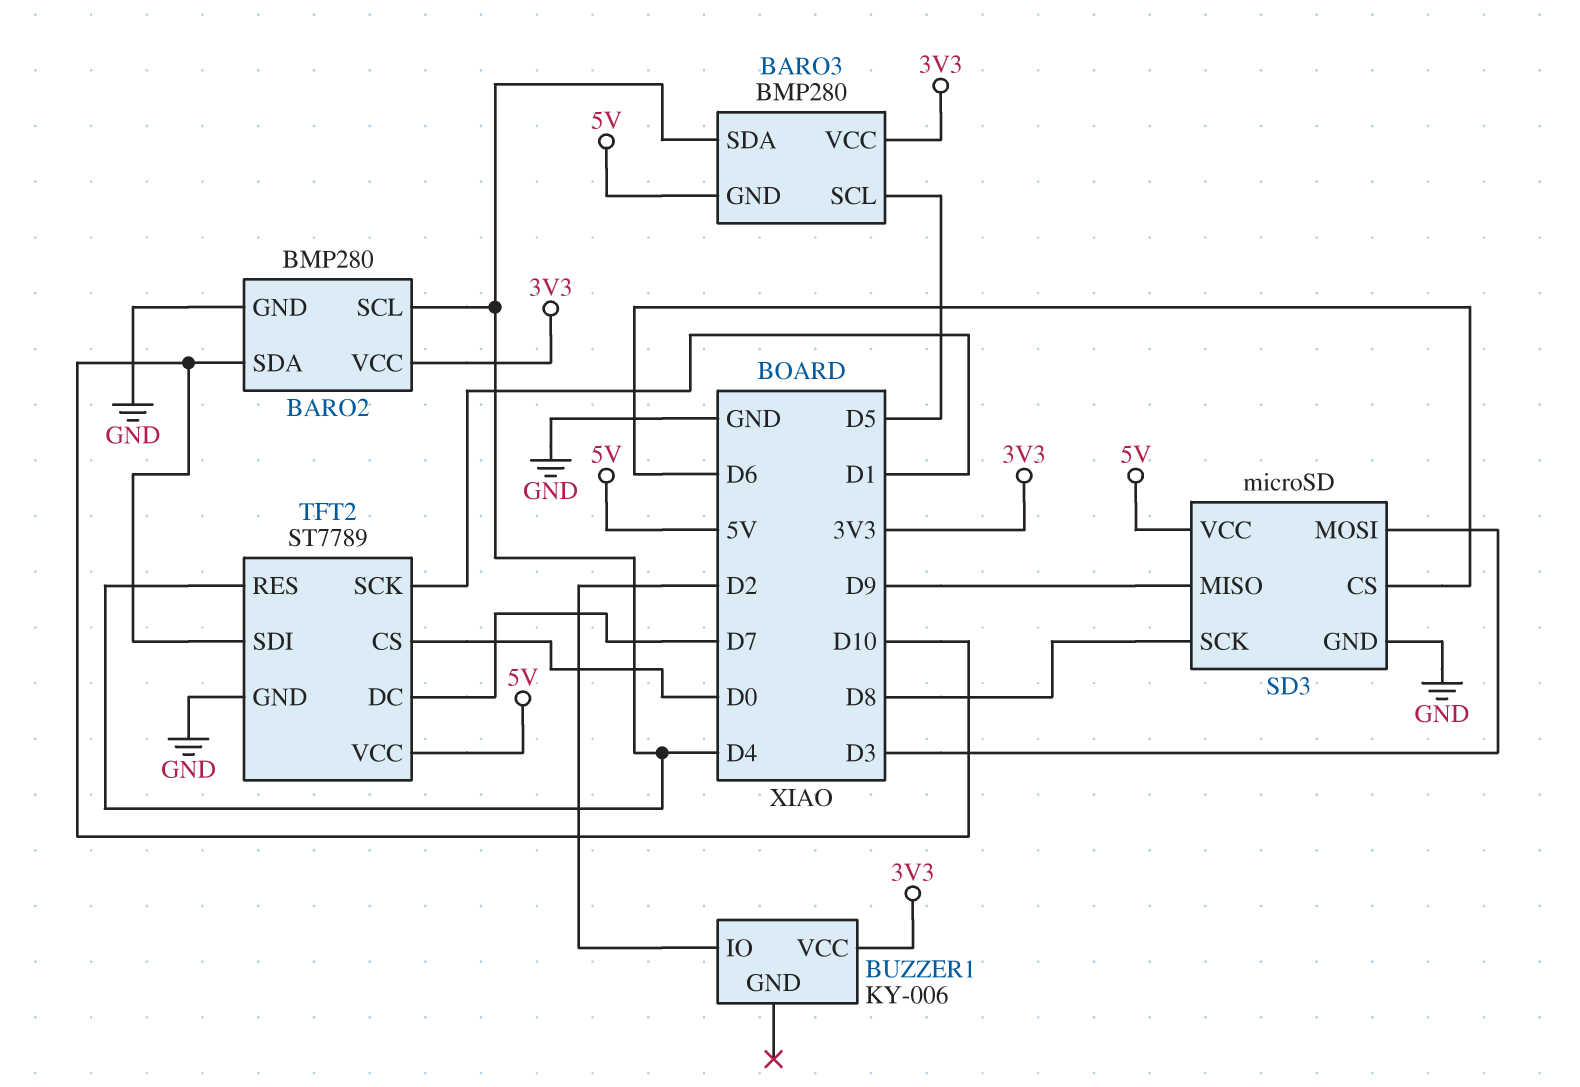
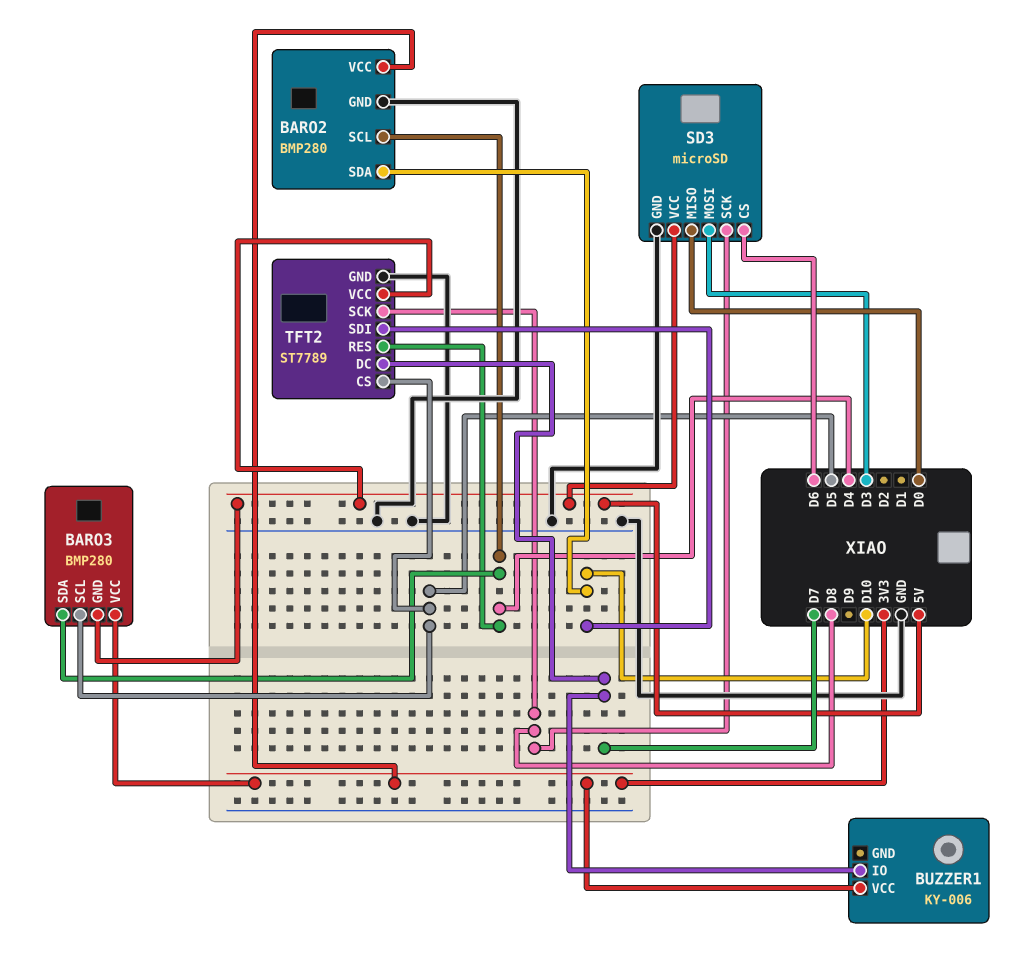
BUZZER1 pin IO: D2 -> D7
SD3 pin MISO: D9 -> D0
TFT2 pin CS: D0 -> D5
TFT2 pin SCK: D1 -> D8

